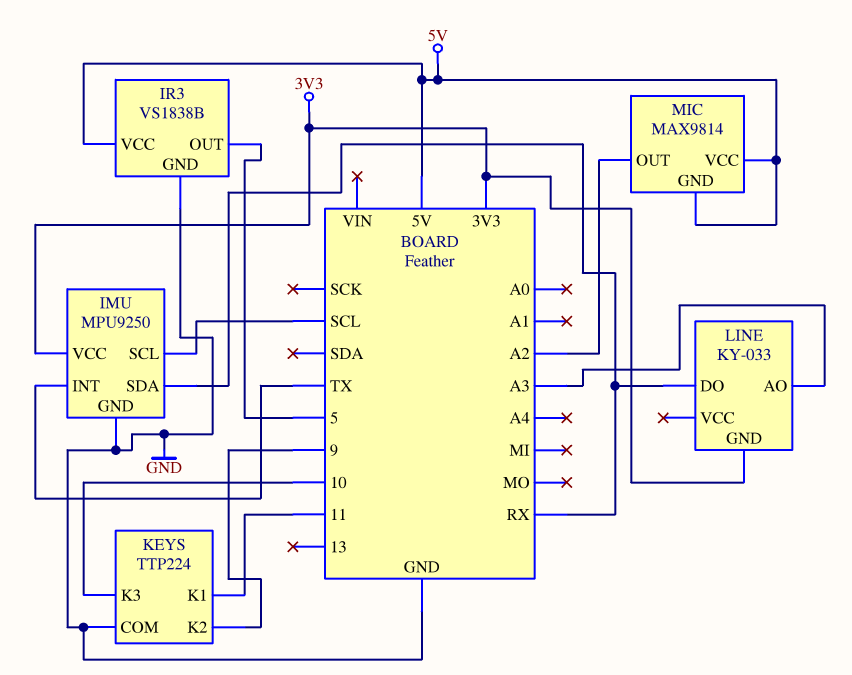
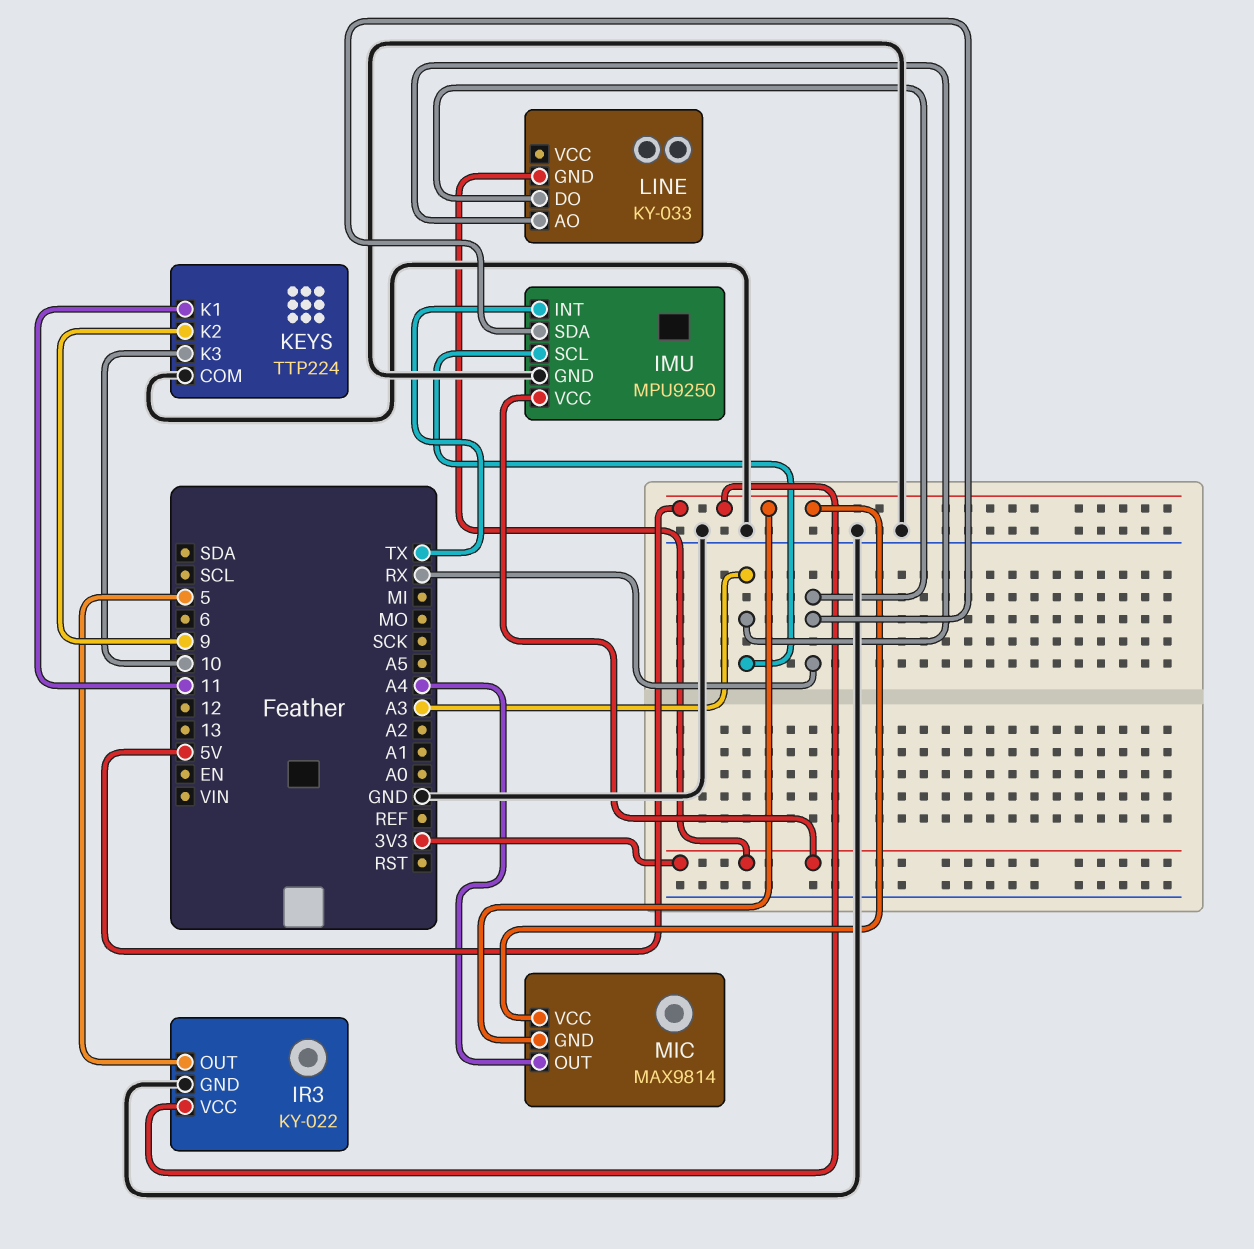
IMU pin SCL: SCL -> A3
IR3: VS1838B -> KY-022
MIC pin OUT: A2 -> A4

